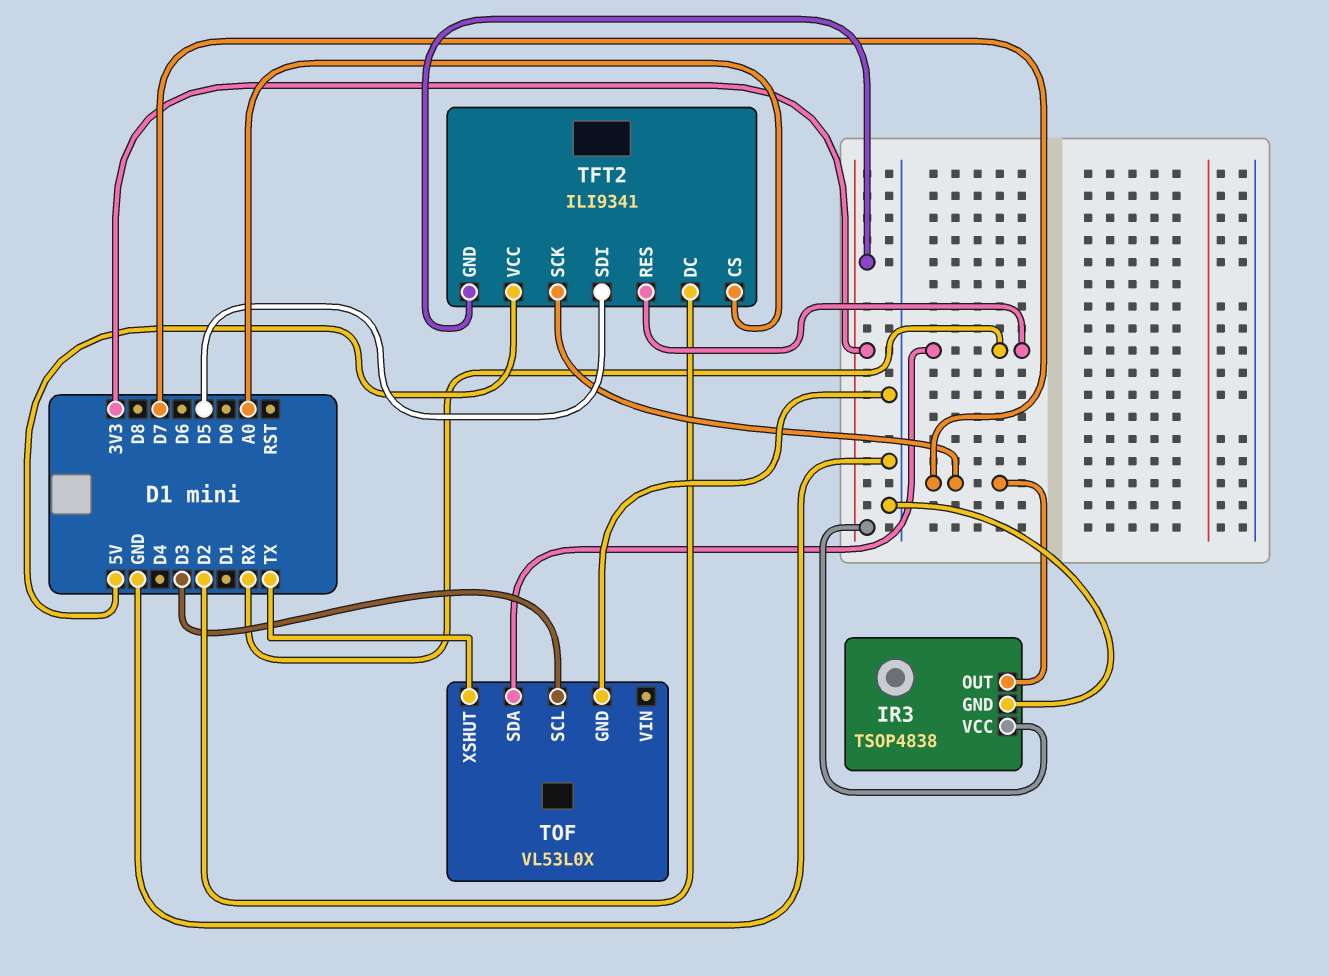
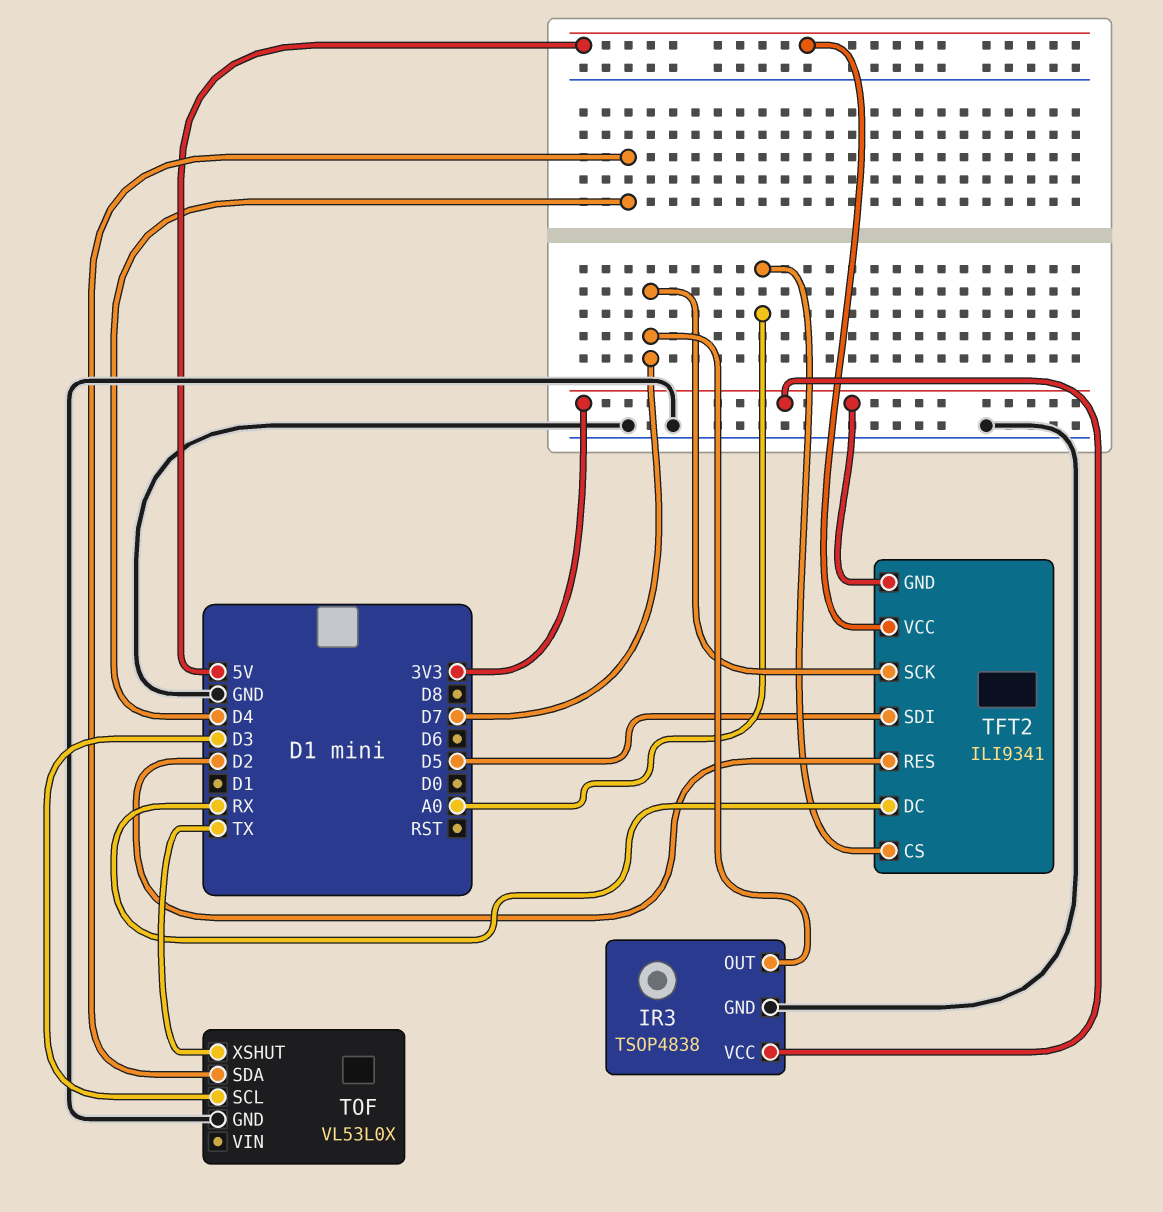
TFT2 pin DC: D2 -> RX
TFT2 pin RES: RX -> D2
TOF pin SDA: RX -> D4

